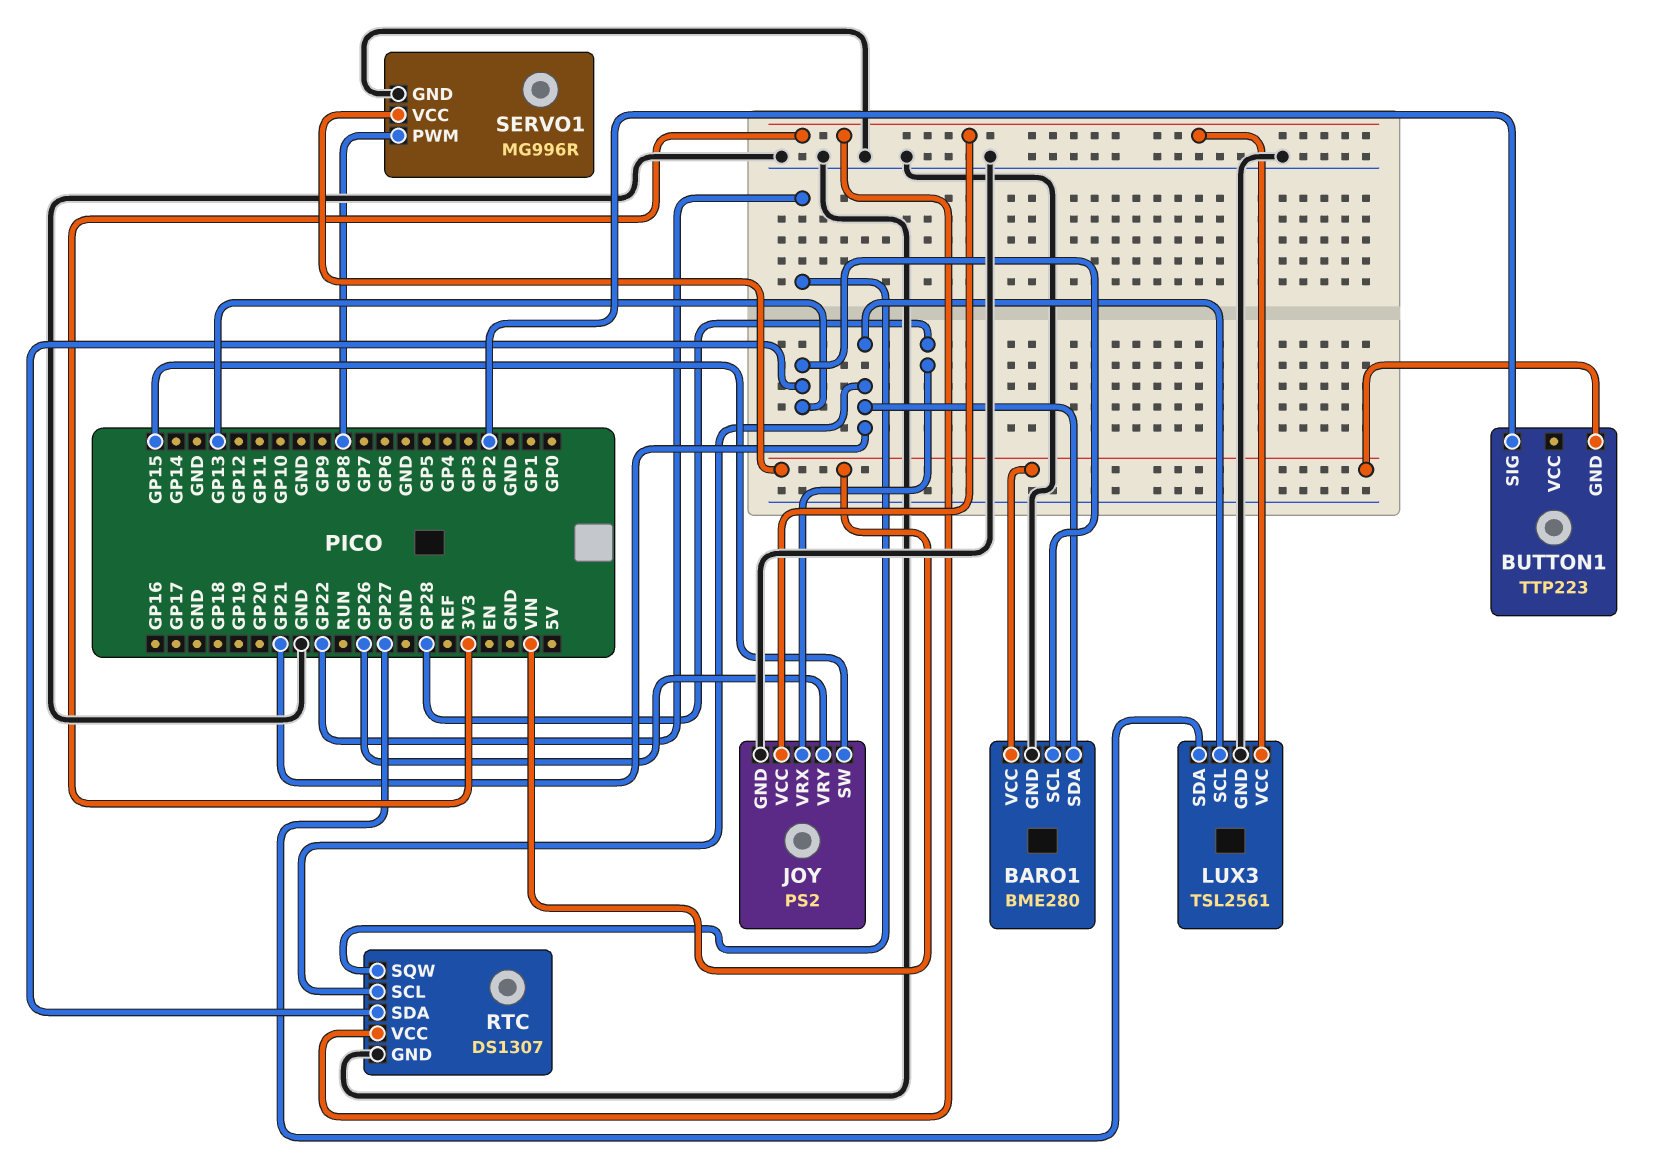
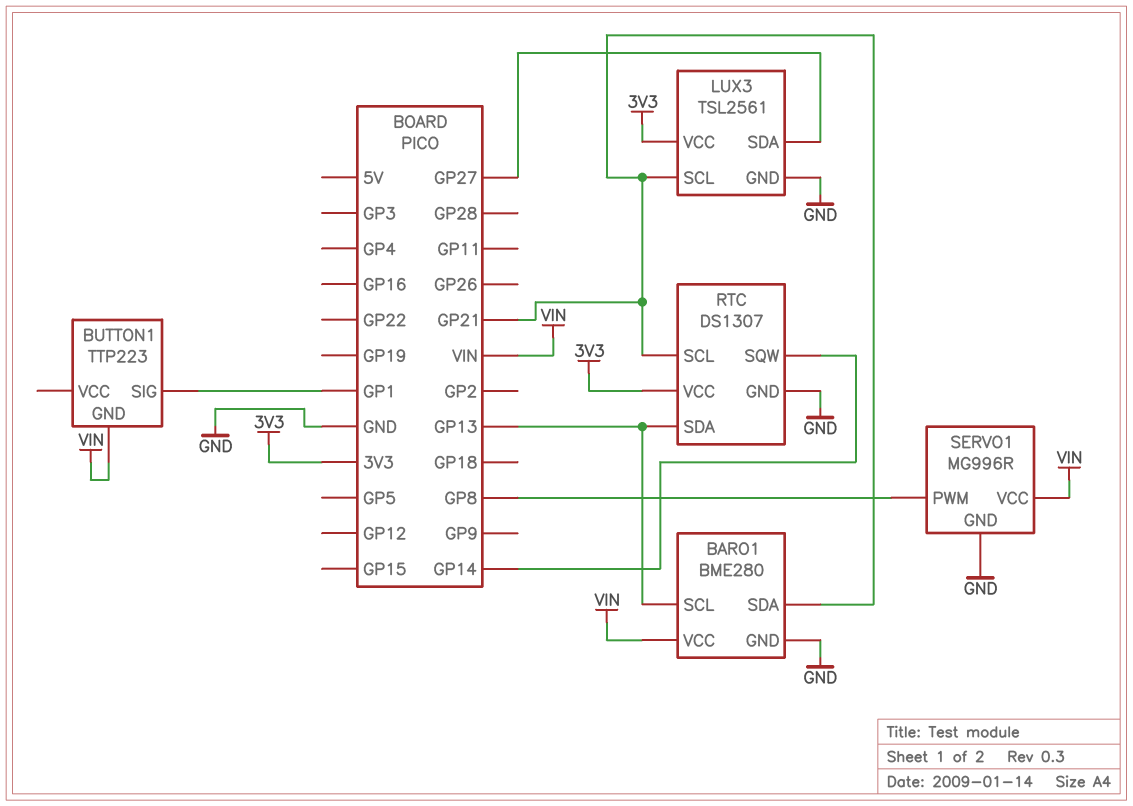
BUTTON1 pin SIG: GP2 -> GP1
JOY: PS2 -> none
JOY pin GND: GND -> none
JOY pin SW: GP15 -> none
JOY pin VCC: 3V3 -> none
JOY pin VRX: GP28 -> none
JOY pin VRY: GP26 -> none
RTC pin SQW: GP22 -> GP14

